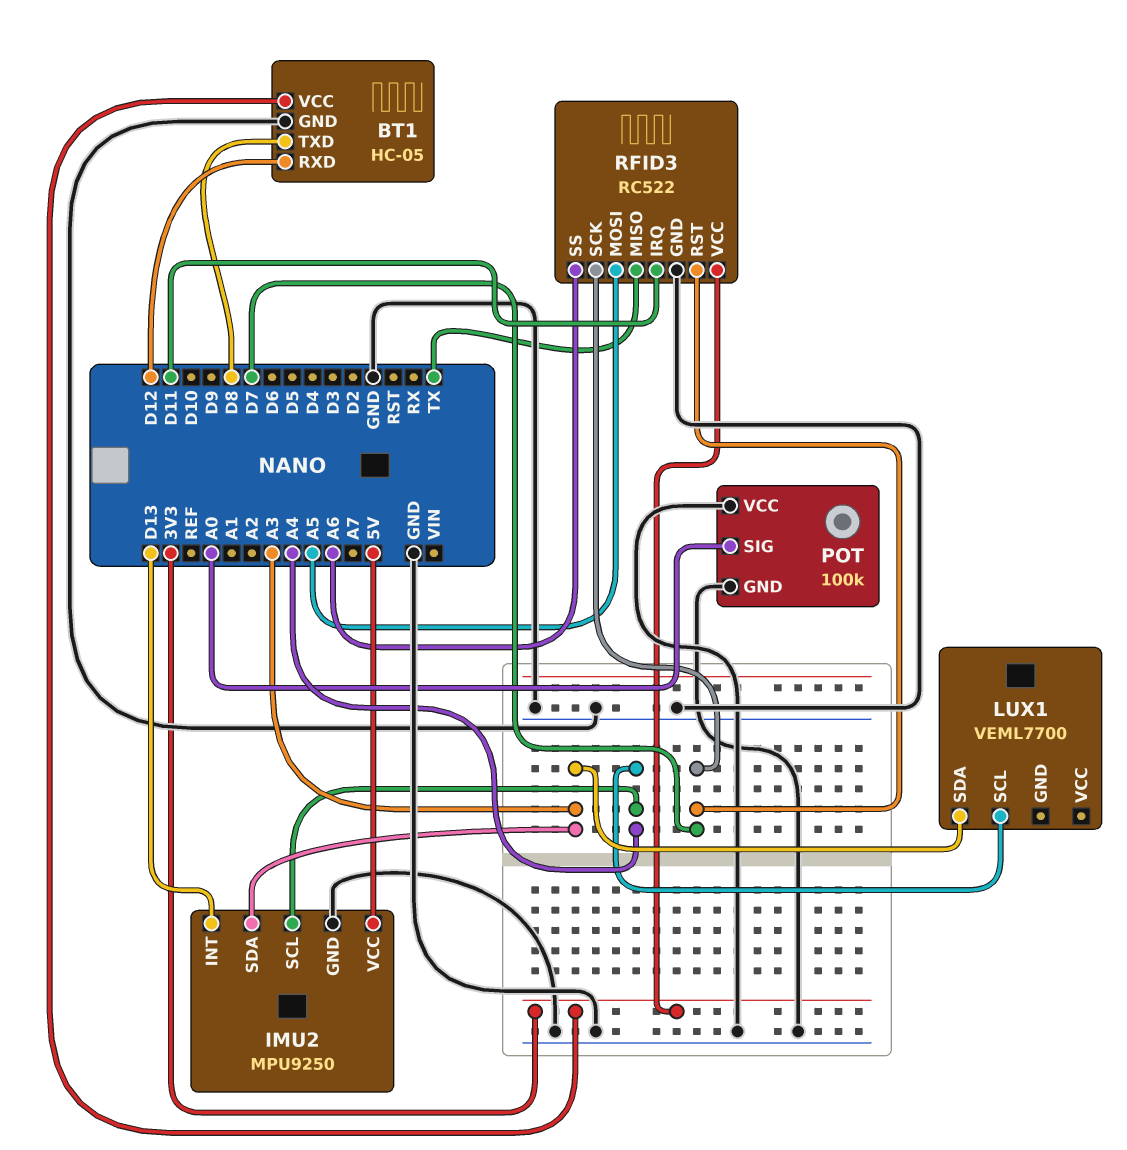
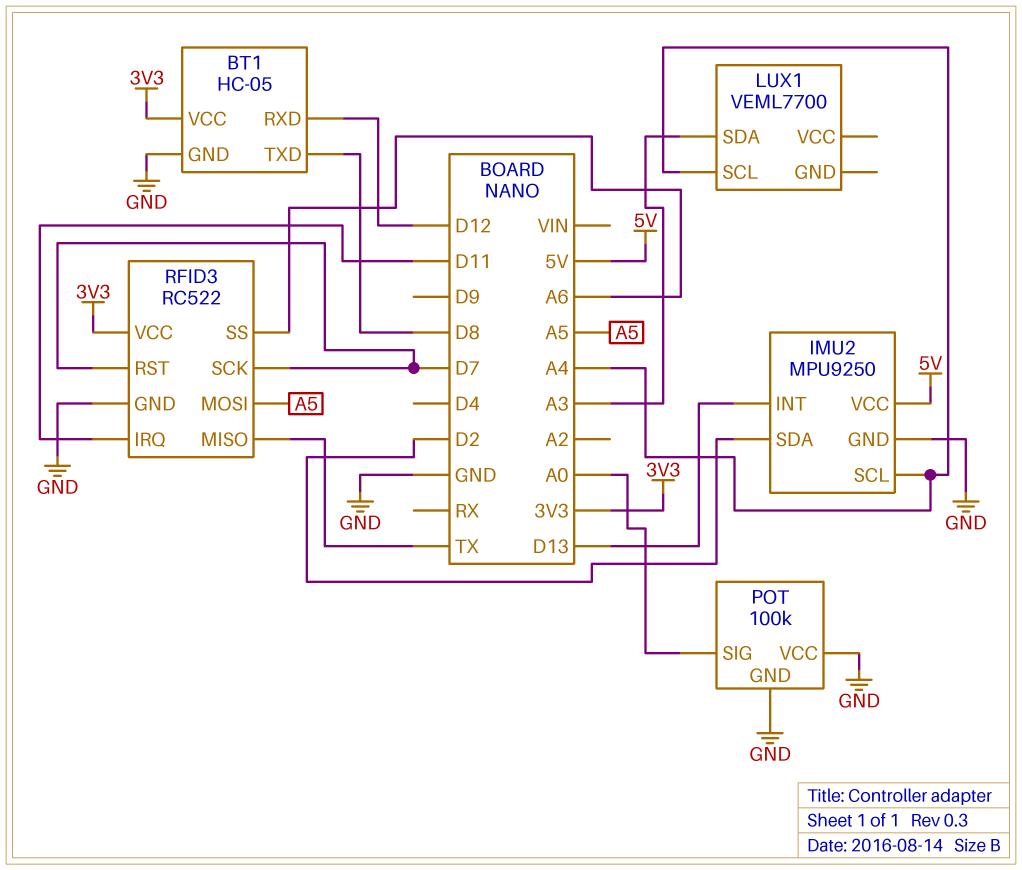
IMU2 pin SDA: A3 -> D2

